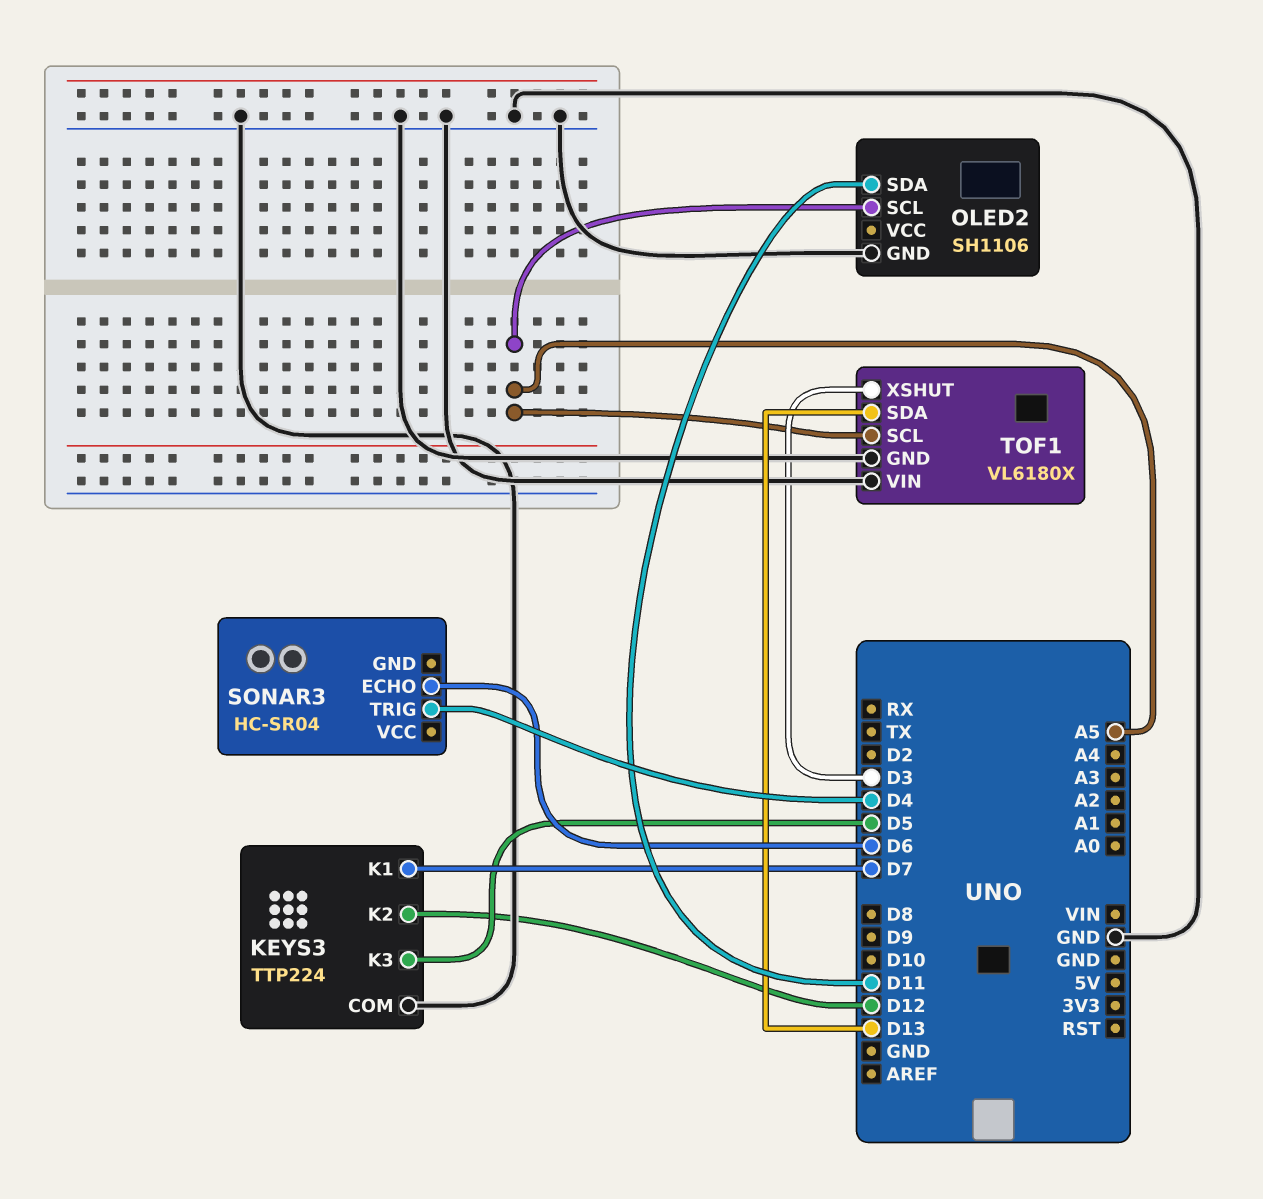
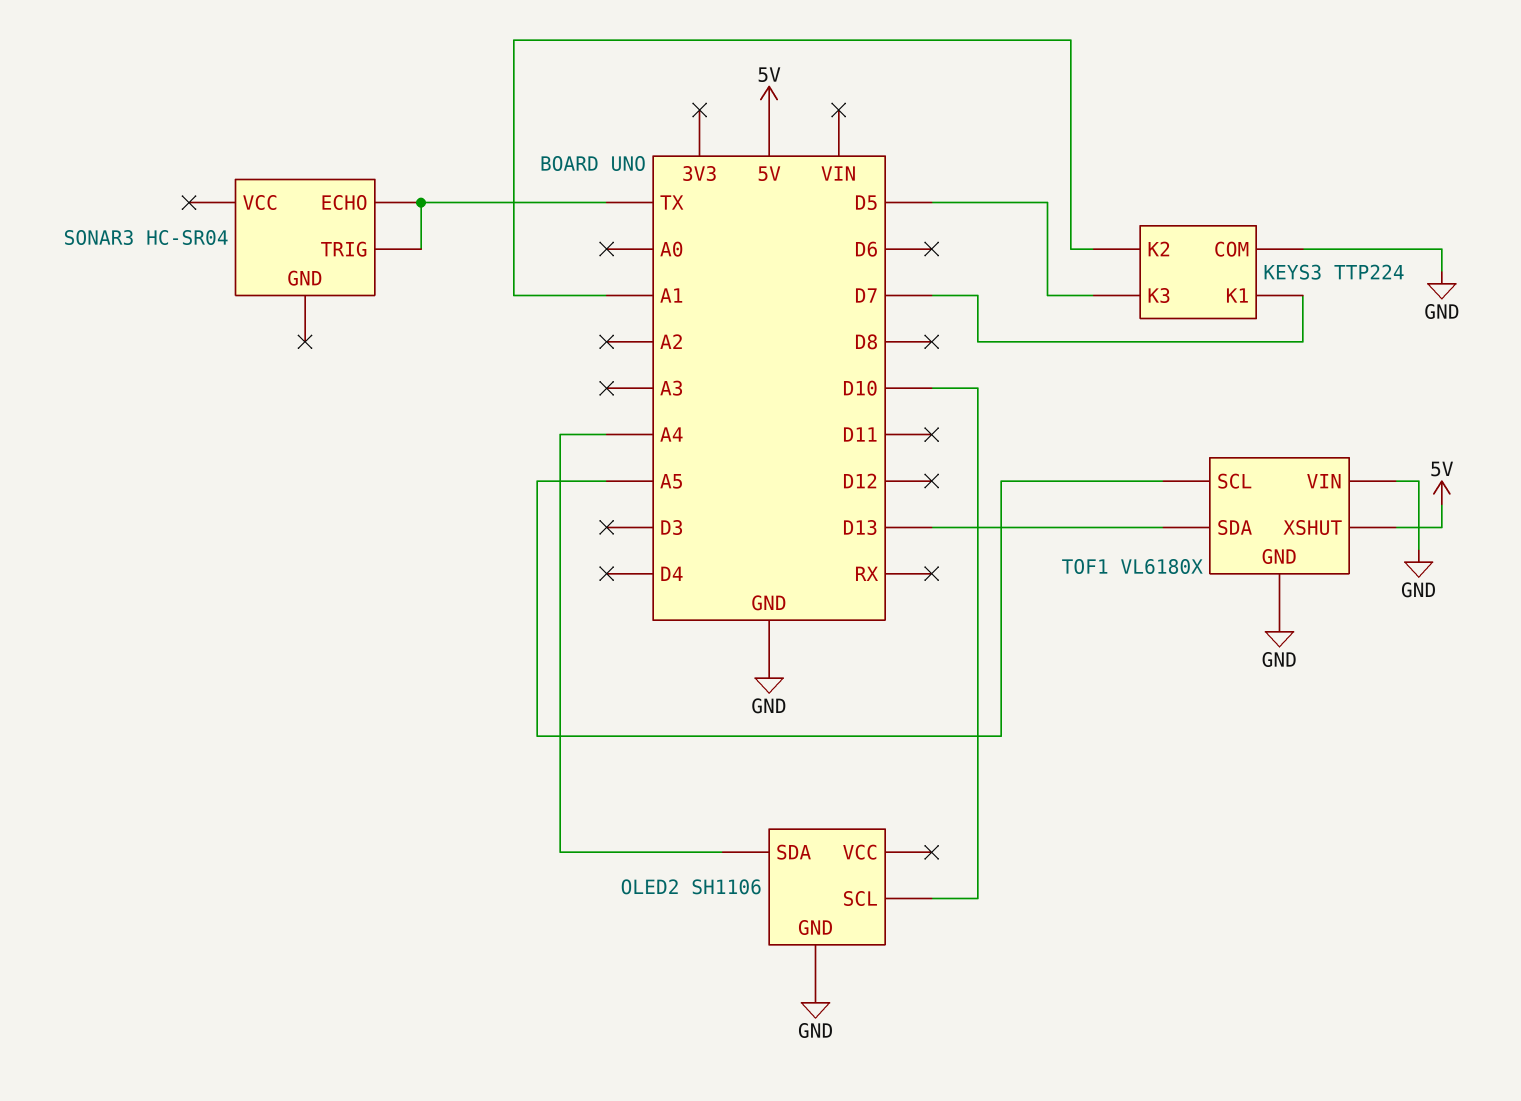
KEYS3 pin K2: D12 -> A1
OLED2 pin SCL: A5 -> D10
OLED2 pin SDA: D11 -> A4
SONAR3 pin ECHO: D6 -> TX
SONAR3 pin TRIG: D4 -> TX
TOF1 pin XSHUT: D3 -> 5V

